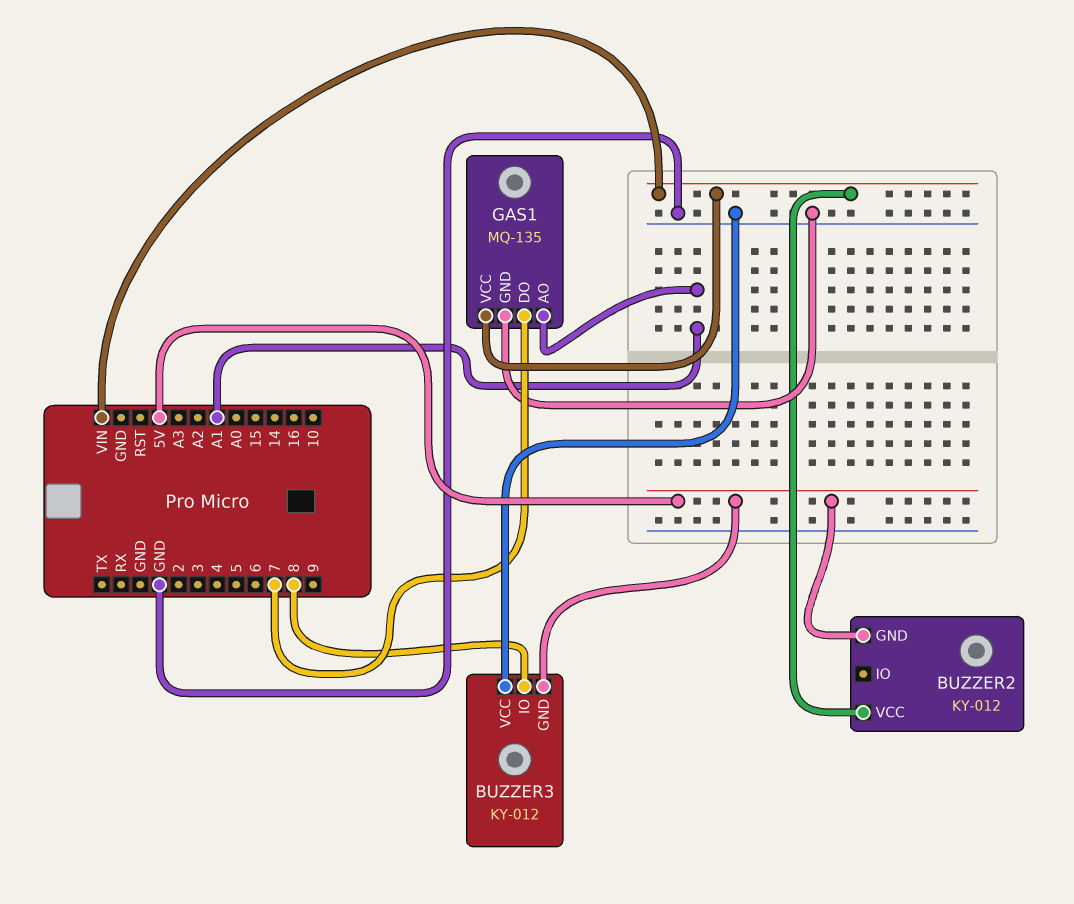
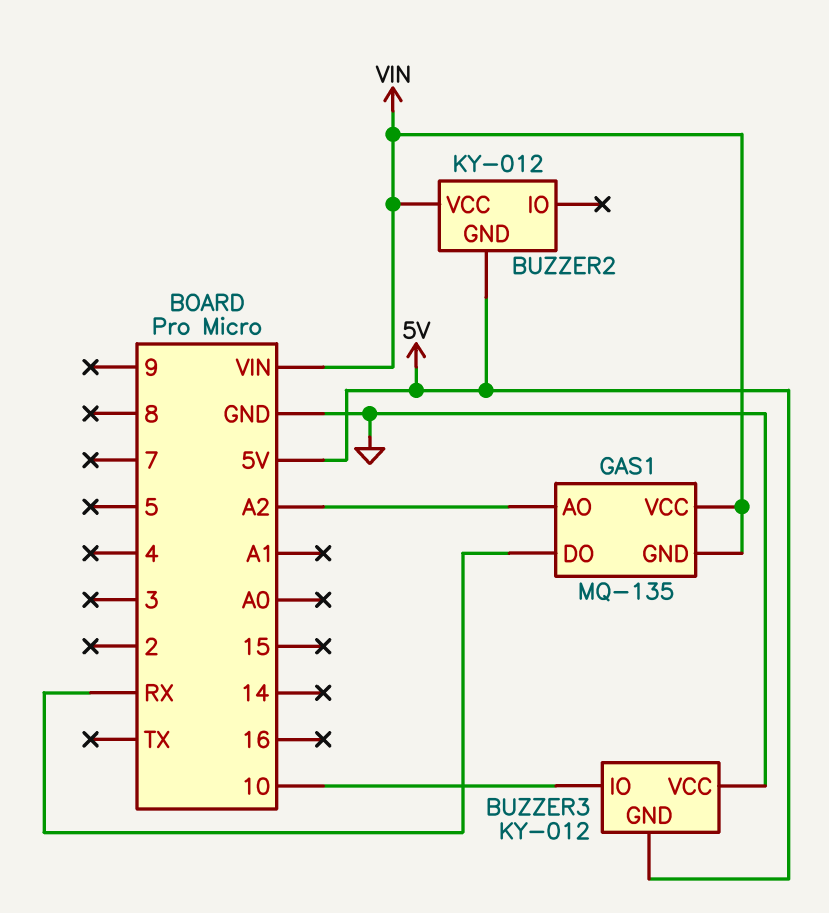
BUZZER3 pin IO: 8 -> 10
GAS1 pin AO: A1 -> A2
GAS1 pin DO: 7 -> RX
GAS1 pin GND: GND -> VIN

